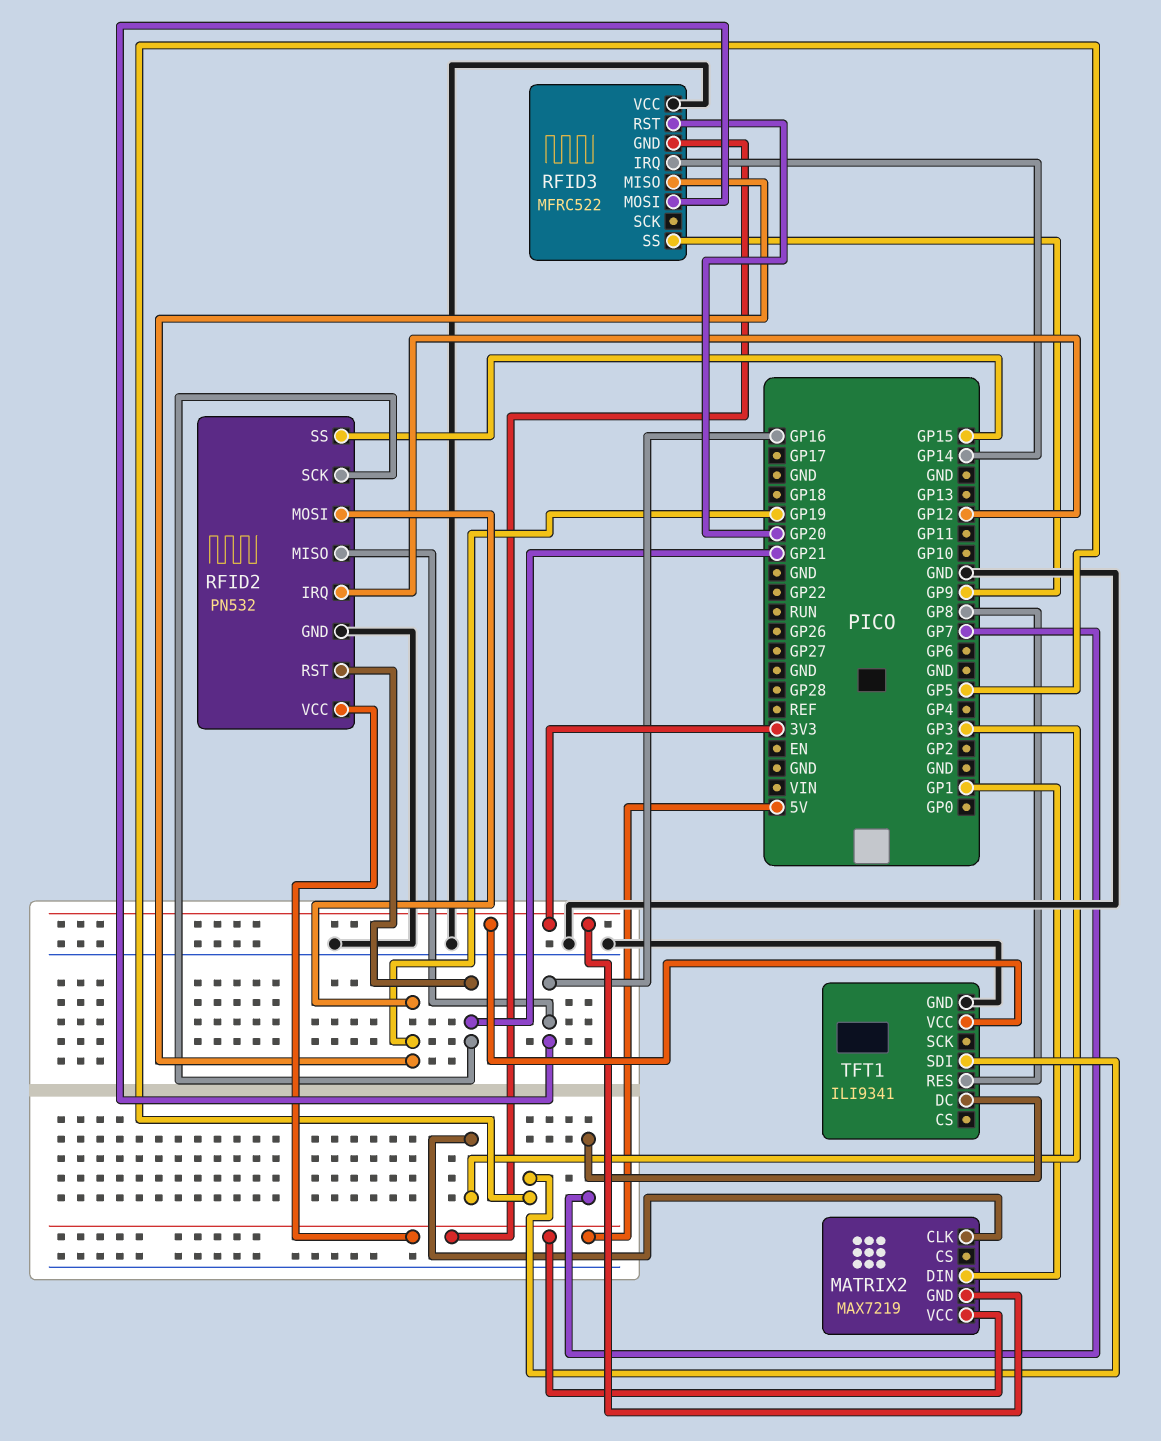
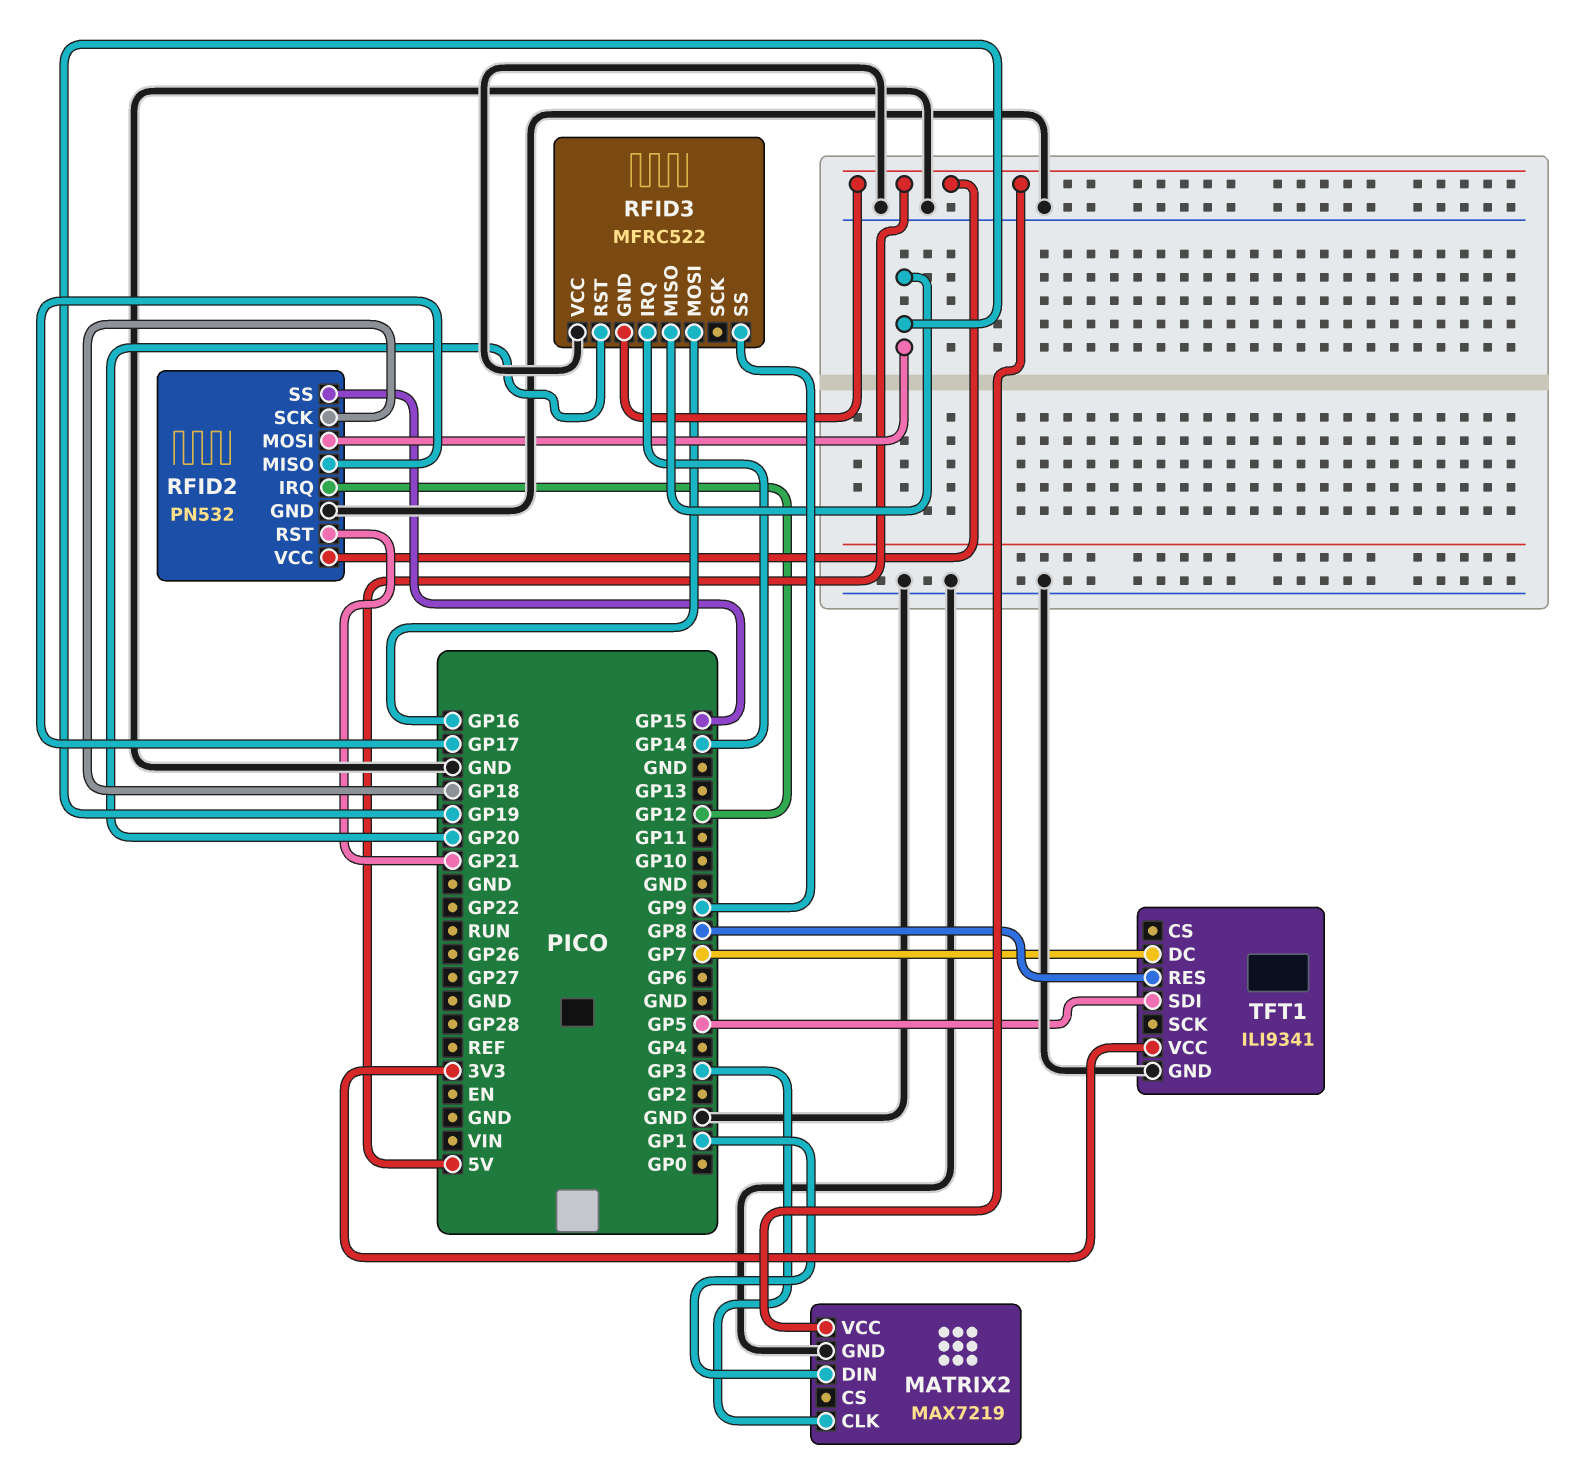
MATRIX2 pin GND: 3V3 -> GND
RFID2 pin MISO: GP16 -> GP17
RFID2 pin SCK: GP21 -> GP18

